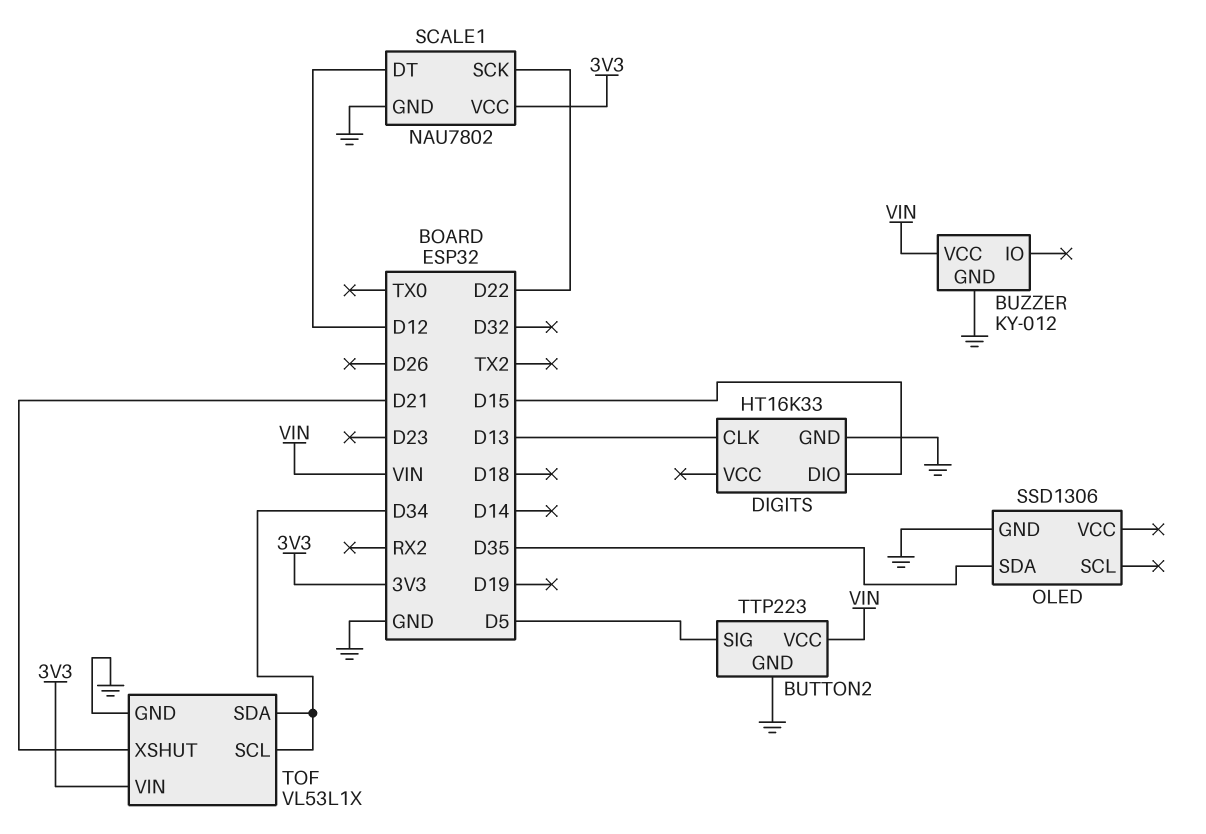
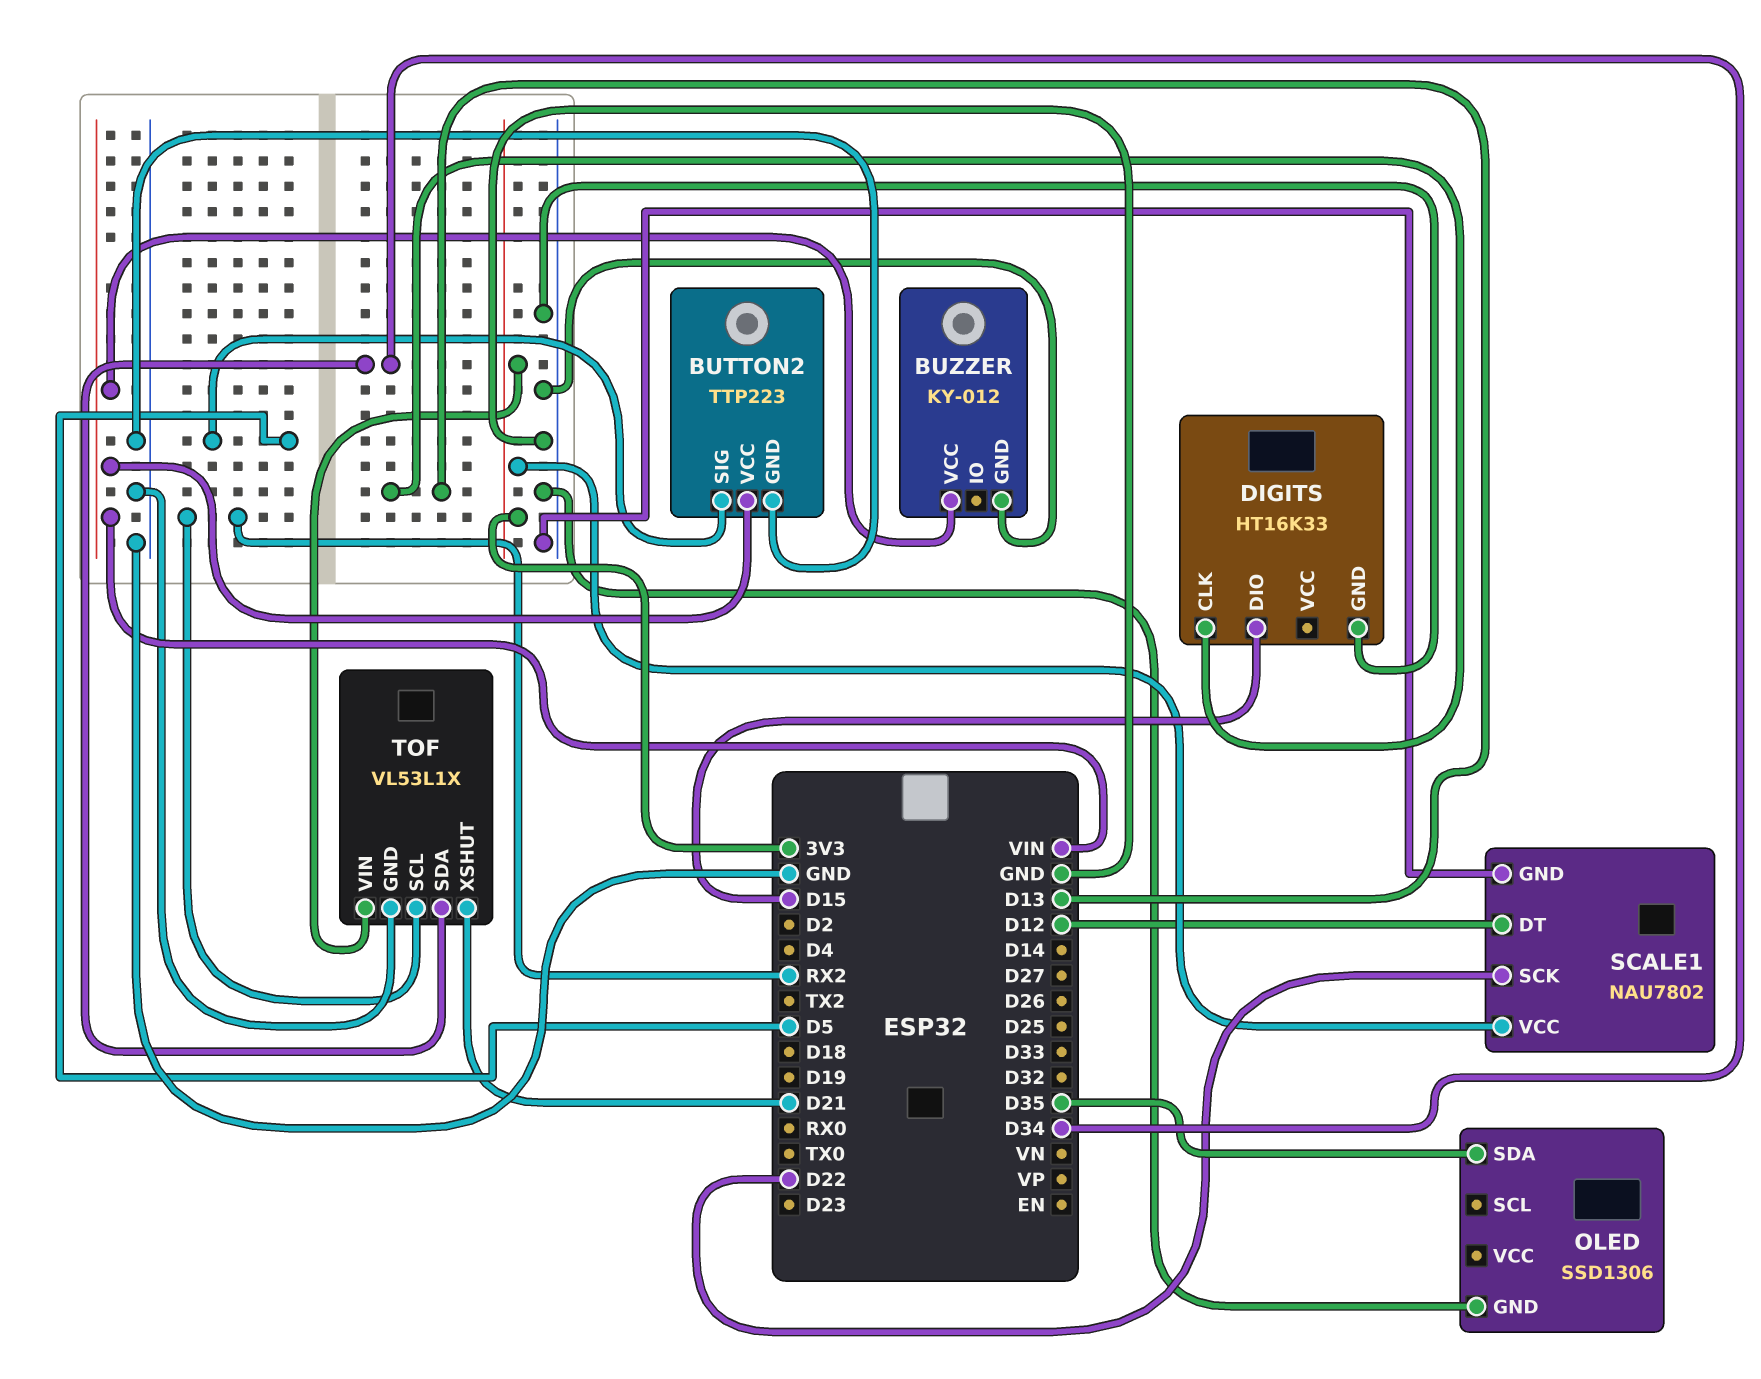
TOF pin SCL: D34 -> RX2

